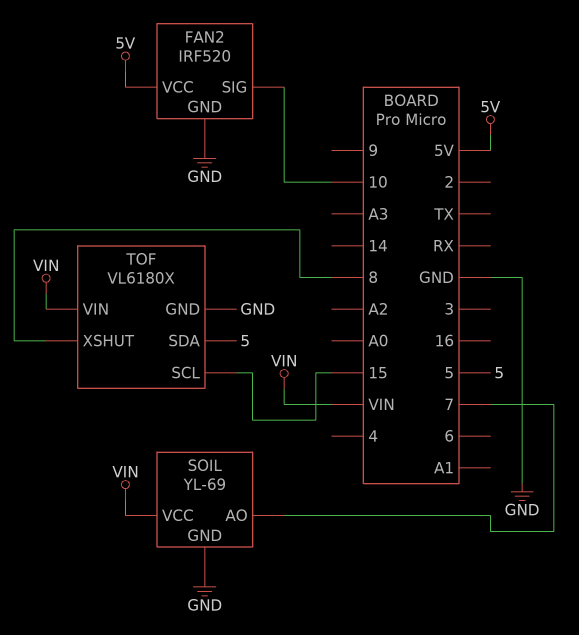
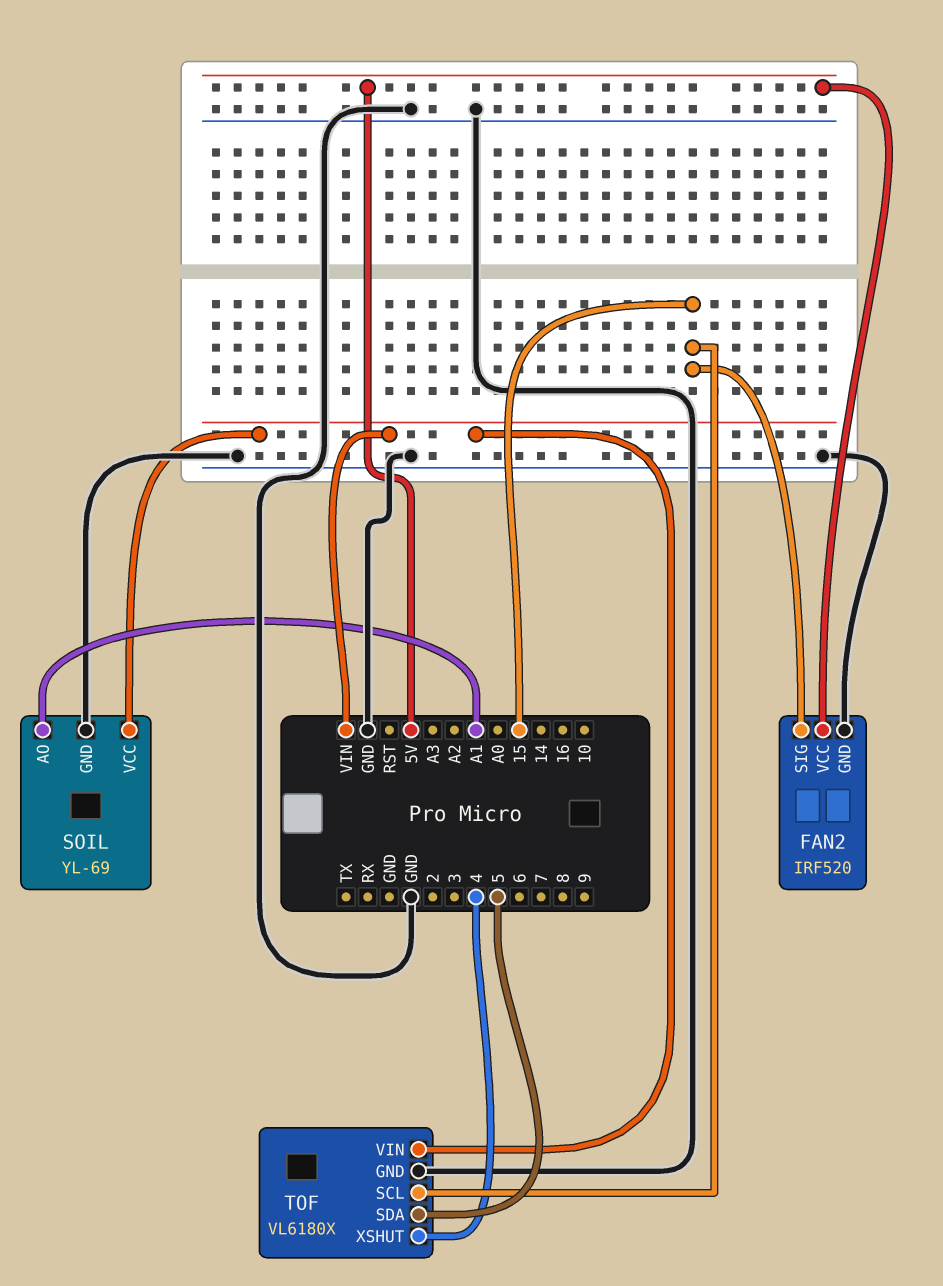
FAN2 pin SIG: 10 -> 15
SOIL pin AO: 7 -> A1
TOF pin XSHUT: 8 -> 4

